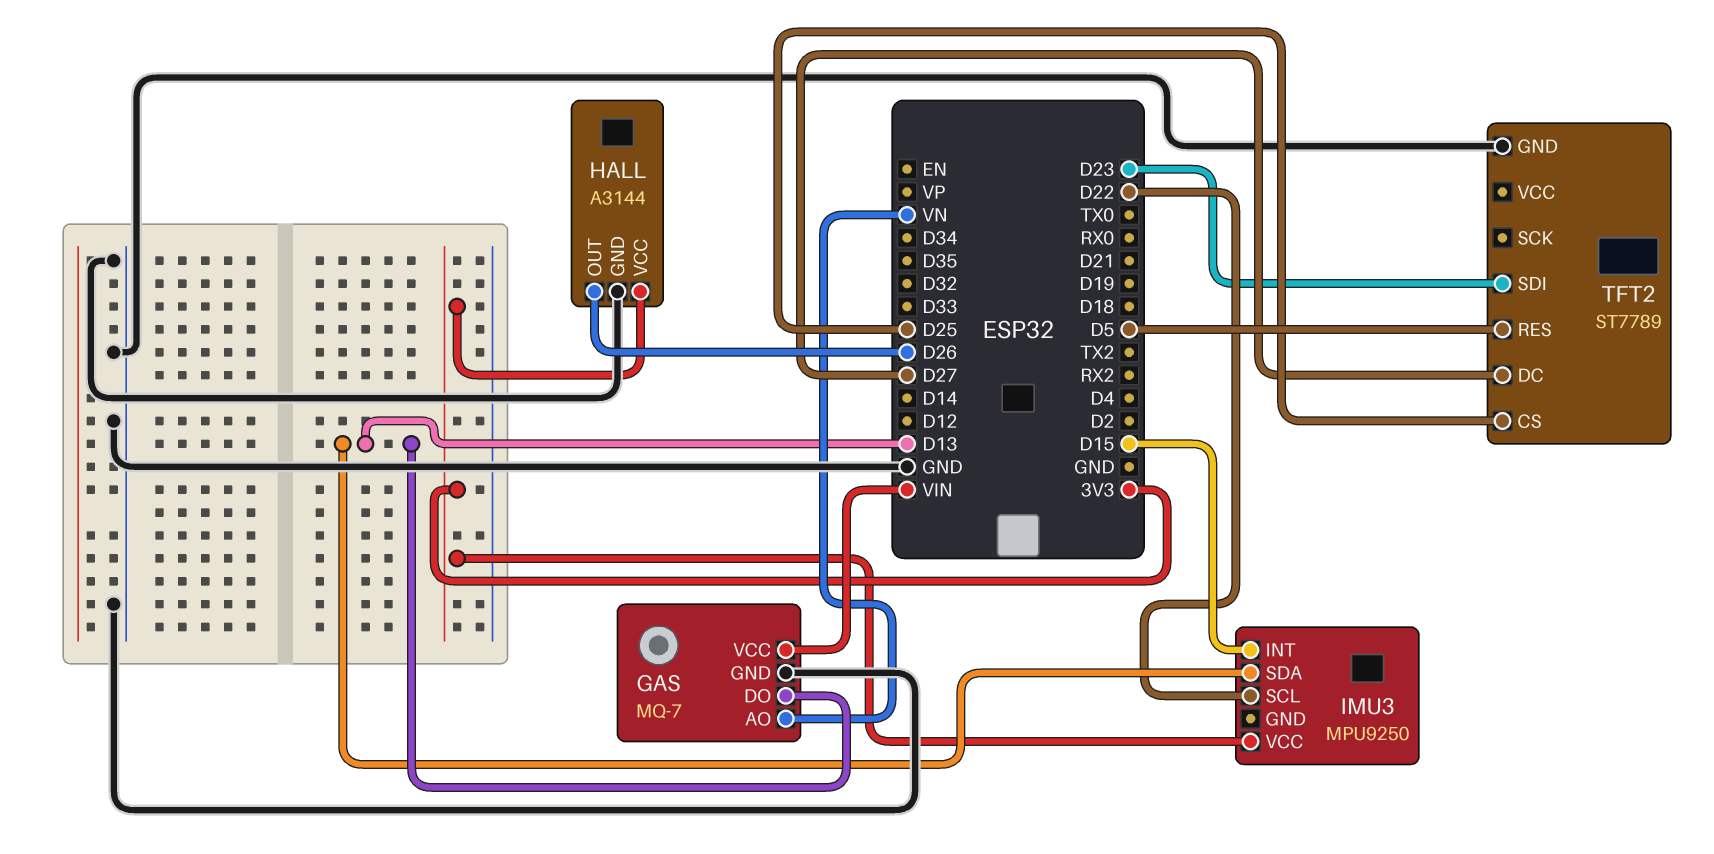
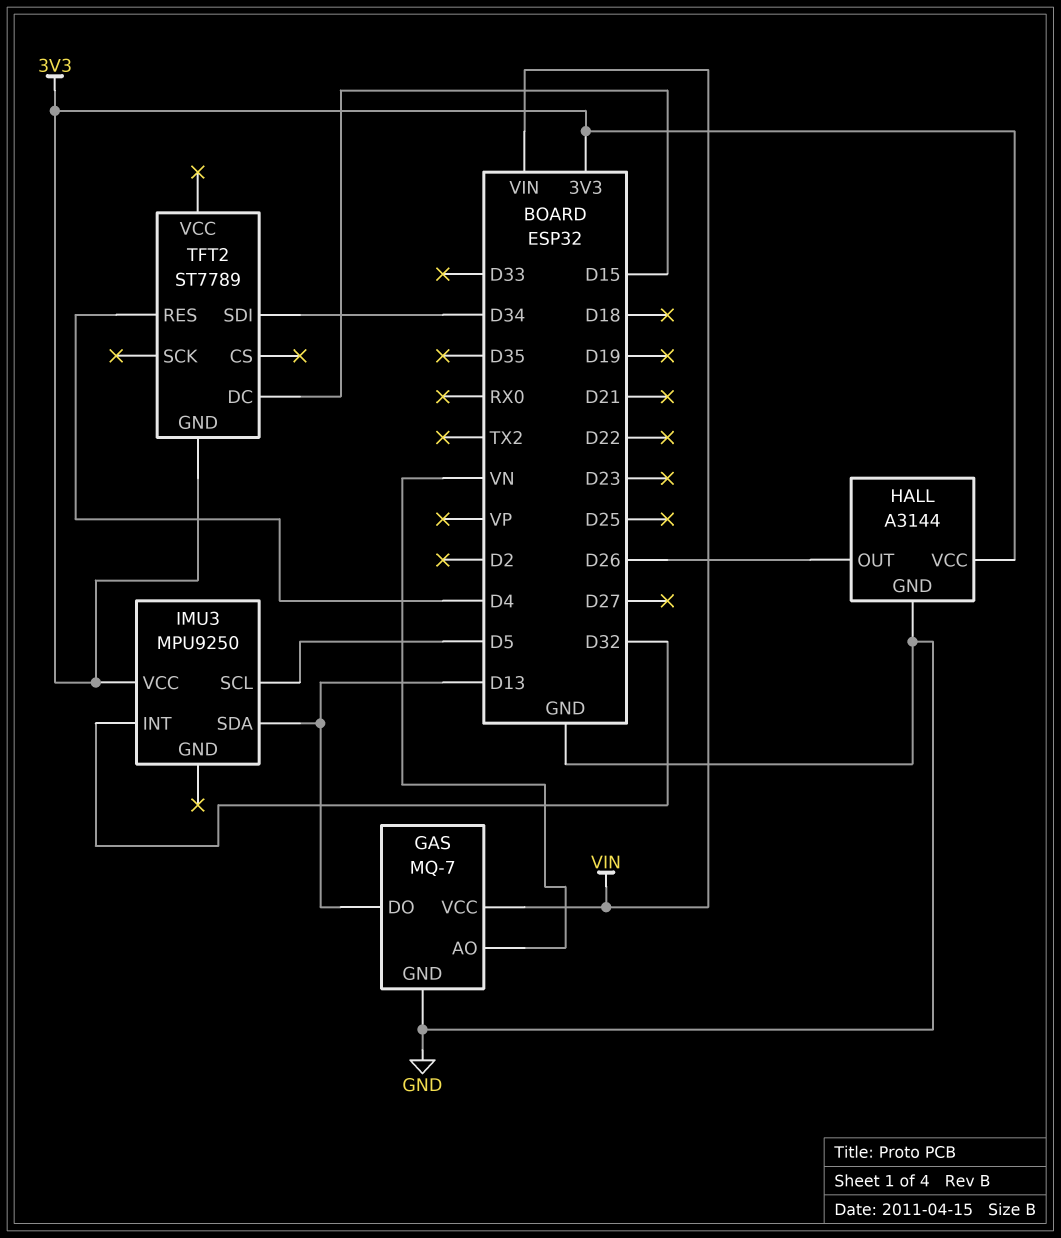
IMU3 pin INT: D15 -> D32
IMU3 pin SCL: D22 -> D5
TFT2 pin CS: D25 -> none
TFT2 pin DC: D27 -> D15
TFT2 pin GND: GND -> 3V3
TFT2 pin RES: D5 -> D4
TFT2 pin SDI: D23 -> D34

